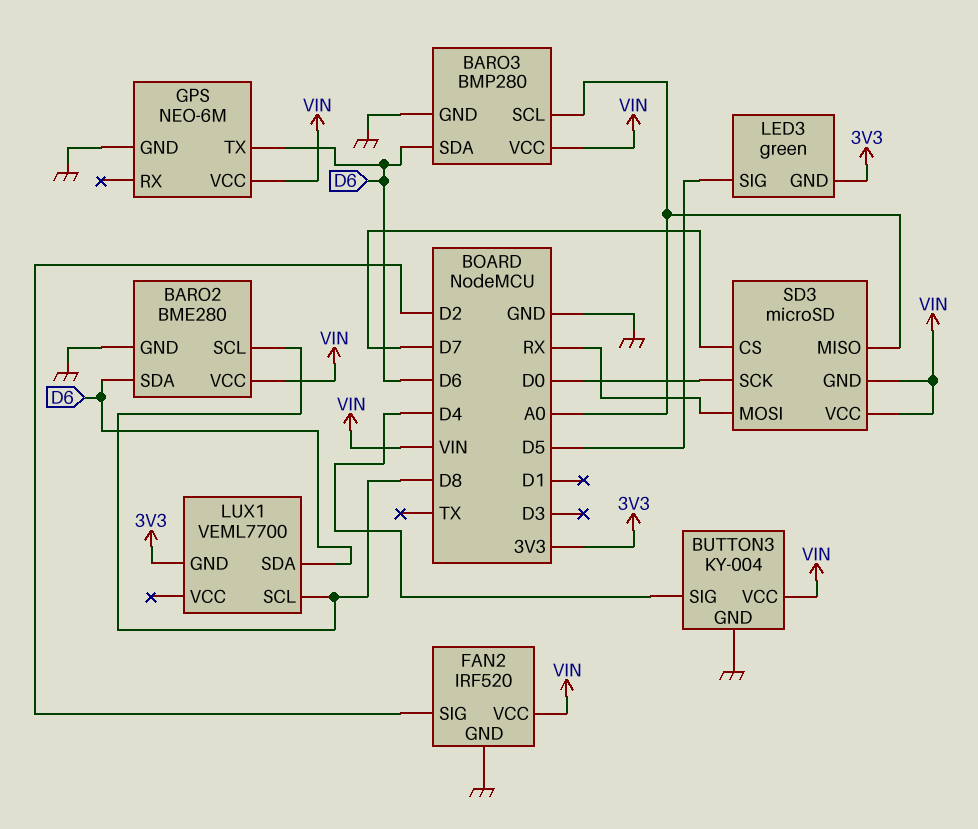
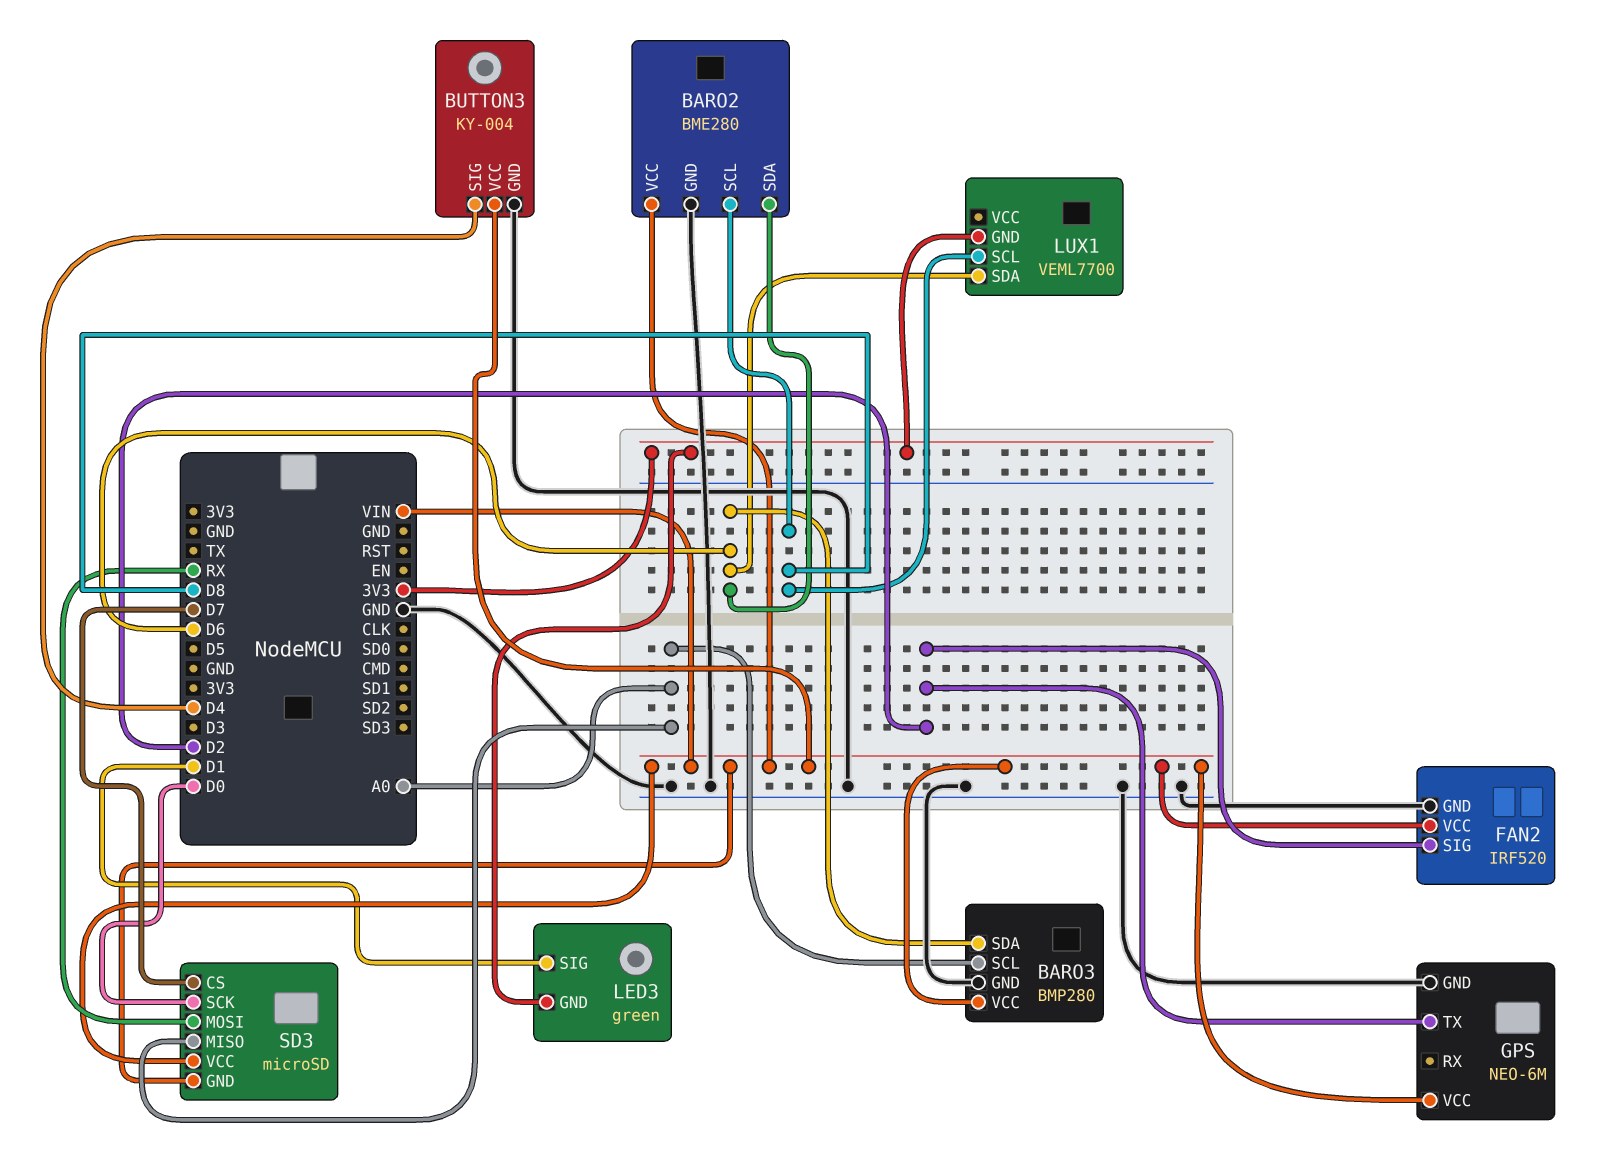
GPS pin TX: D6 -> D2
LED3 pin SIG: D5 -> D1

